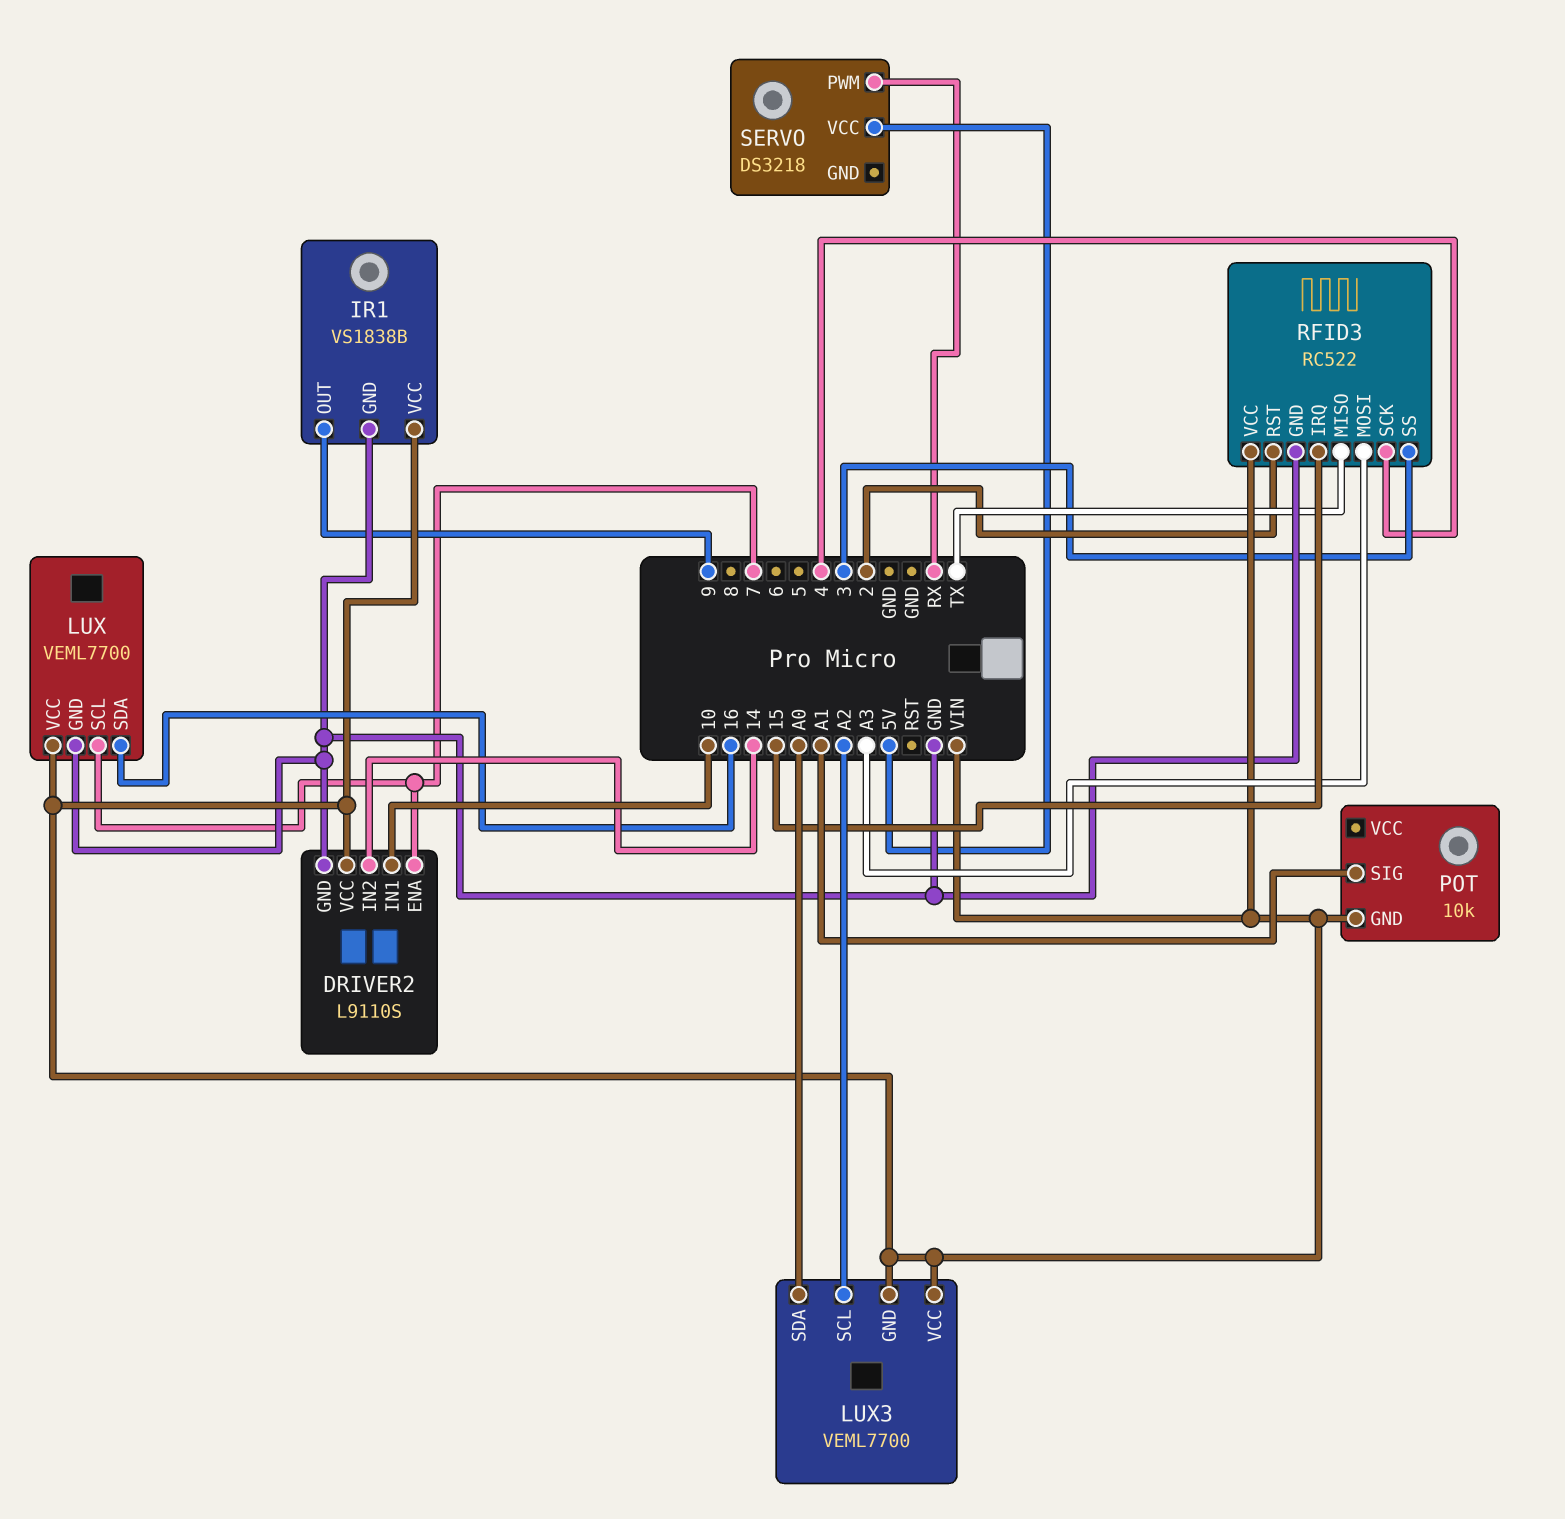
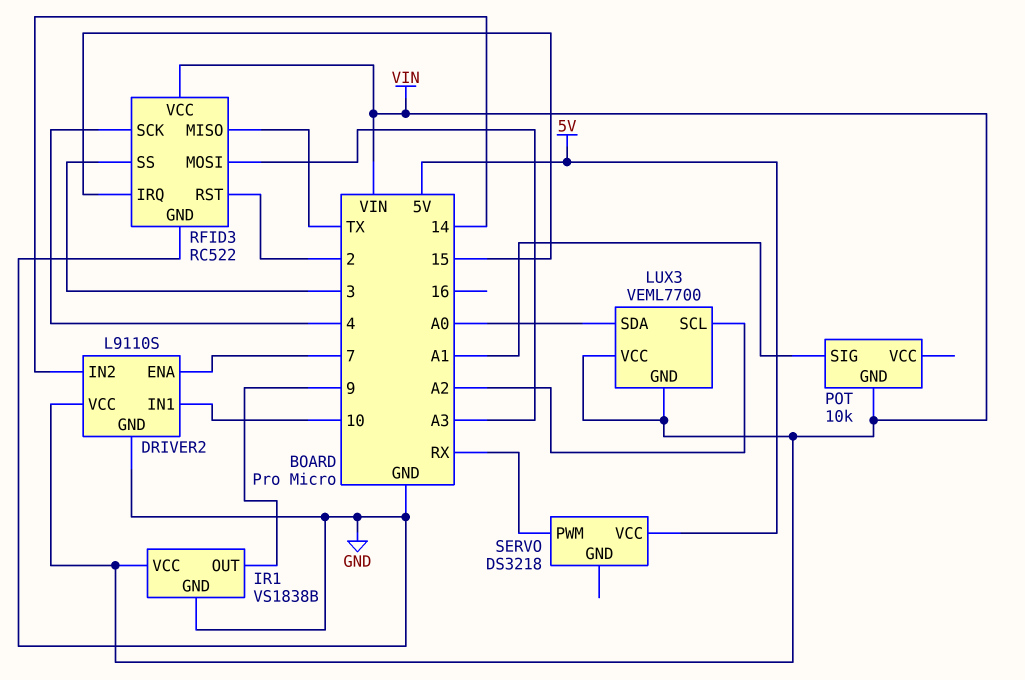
LUX: VEML7700 -> none
LUX pin GND: GND -> none
LUX pin SCL: 7 -> none
LUX pin SDA: 16 -> none
LUX pin VCC: VIN -> none

